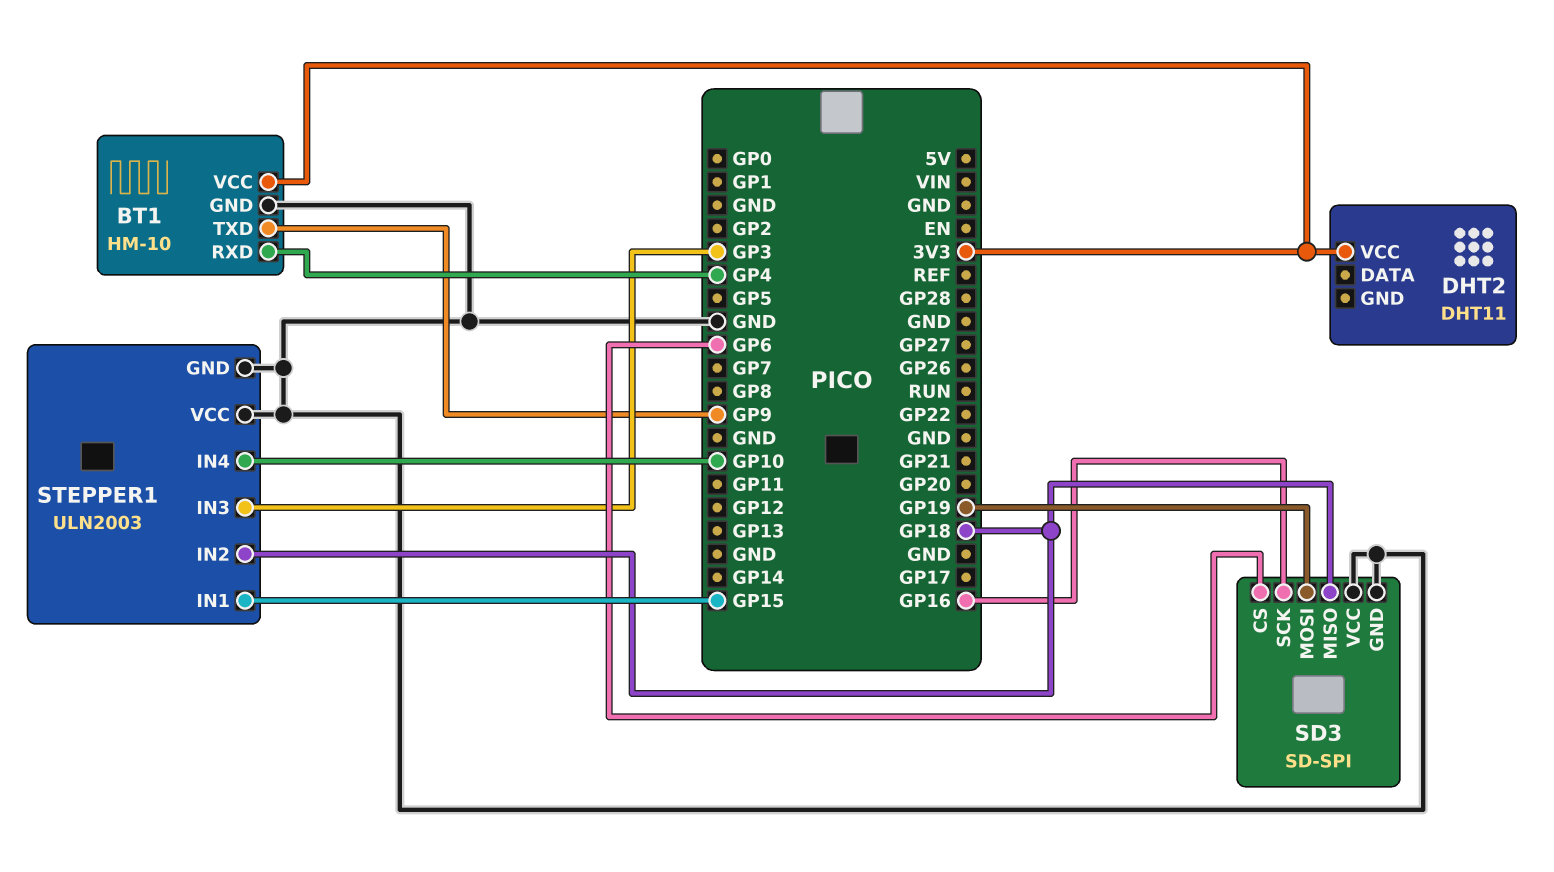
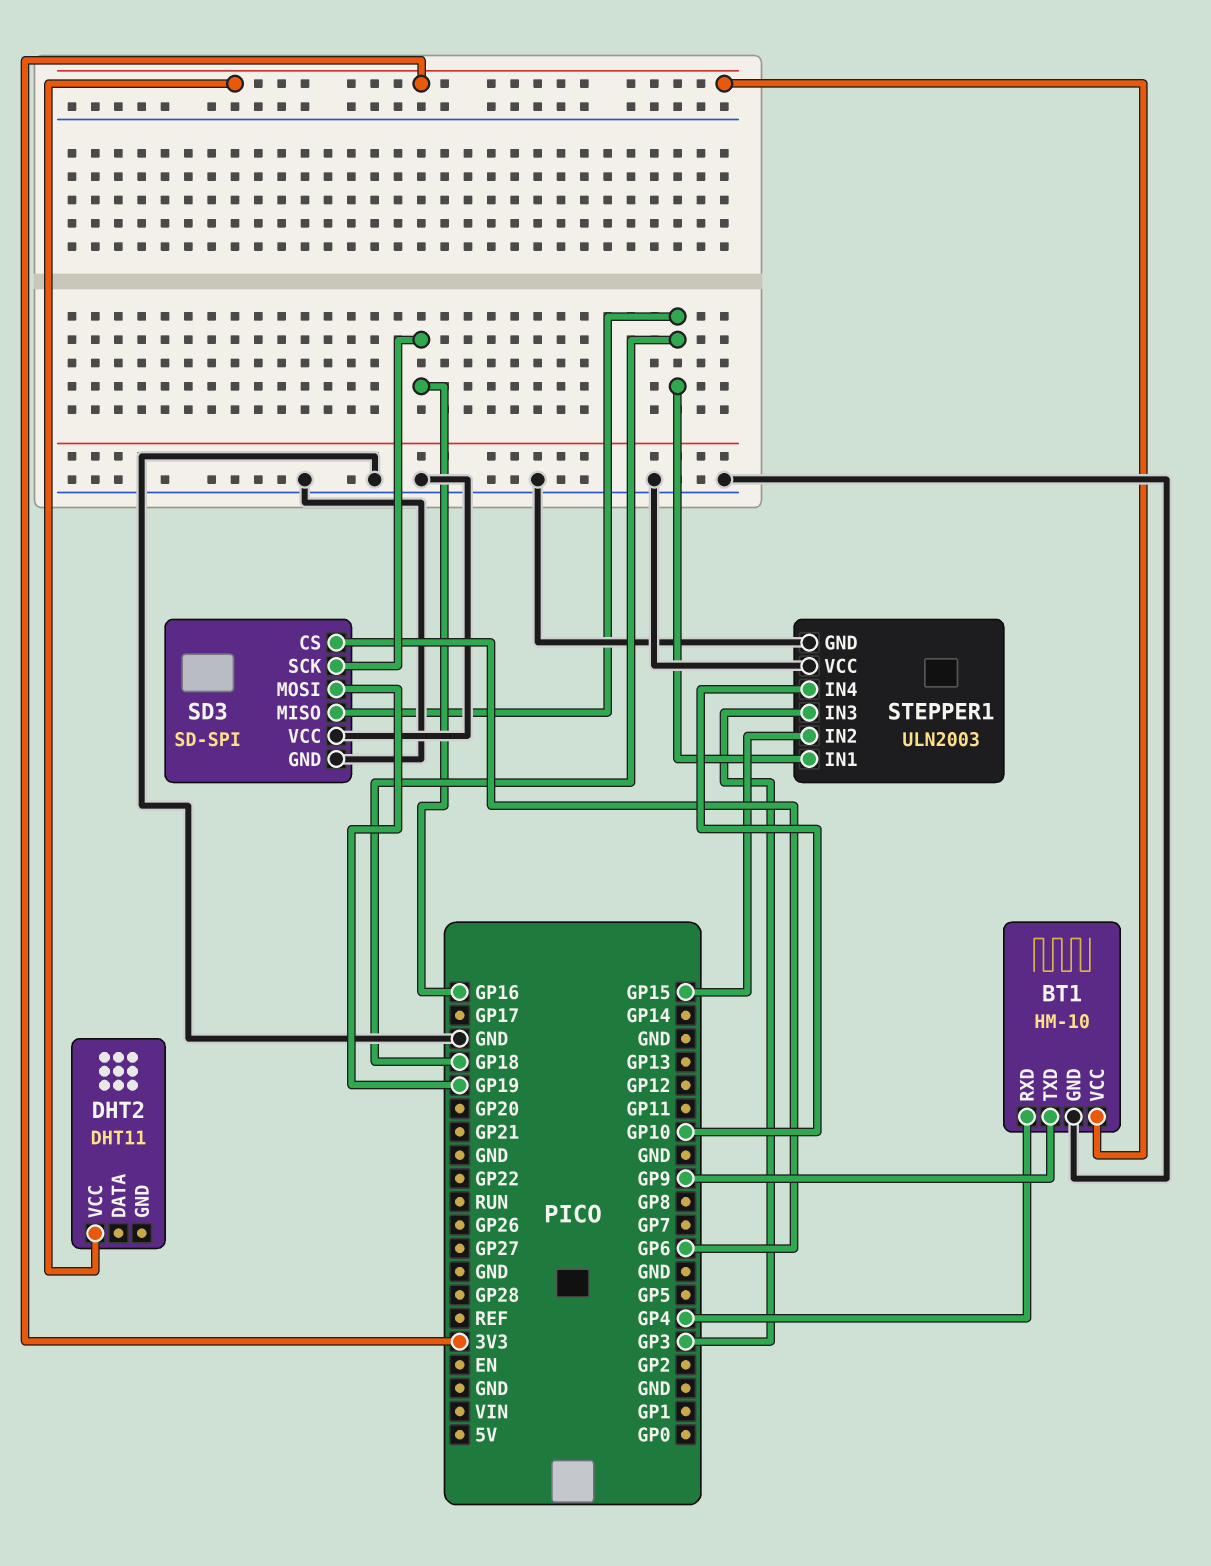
STEPPER1 pin IN1: GP15 -> GP18
STEPPER1 pin IN2: GP18 -> GP15

